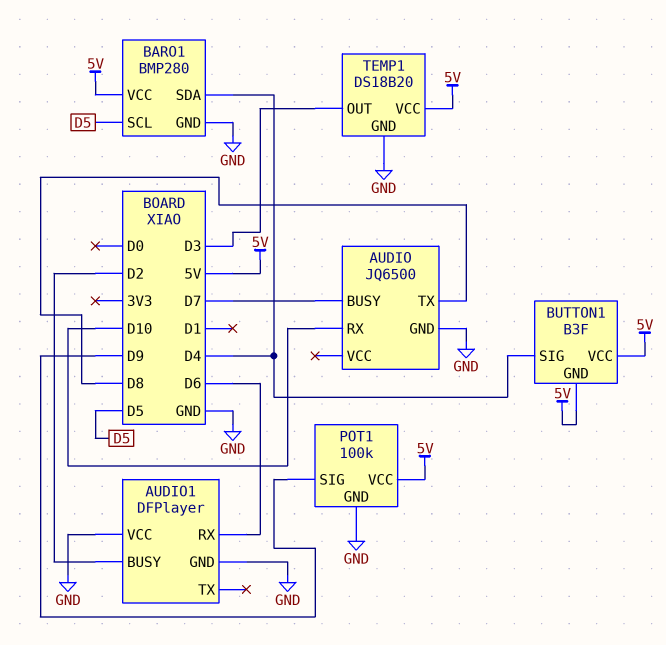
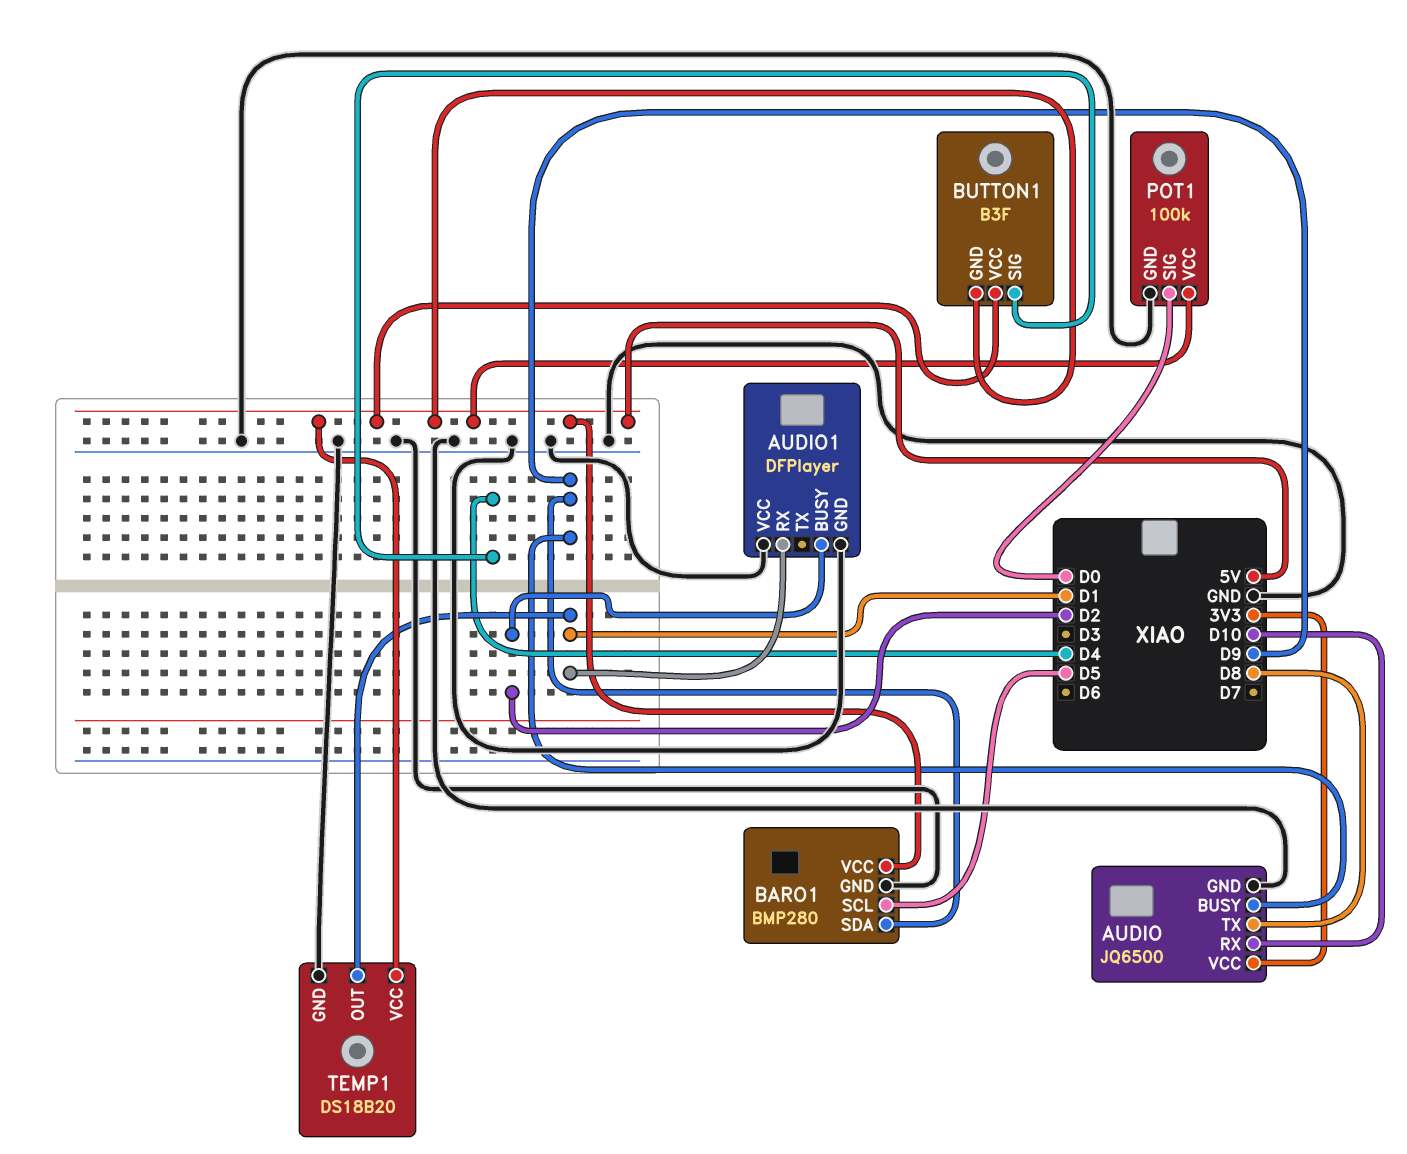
AUDIO pin BUSY: D7 -> D9
AUDIO pin VCC: none -> 3V3
AUDIO1 pin RX: D6 -> D1
BARO1 pin SDA: D4 -> D9
POT1 pin SIG: D9 -> D0
TEMP1 pin OUT: D3 -> D1

